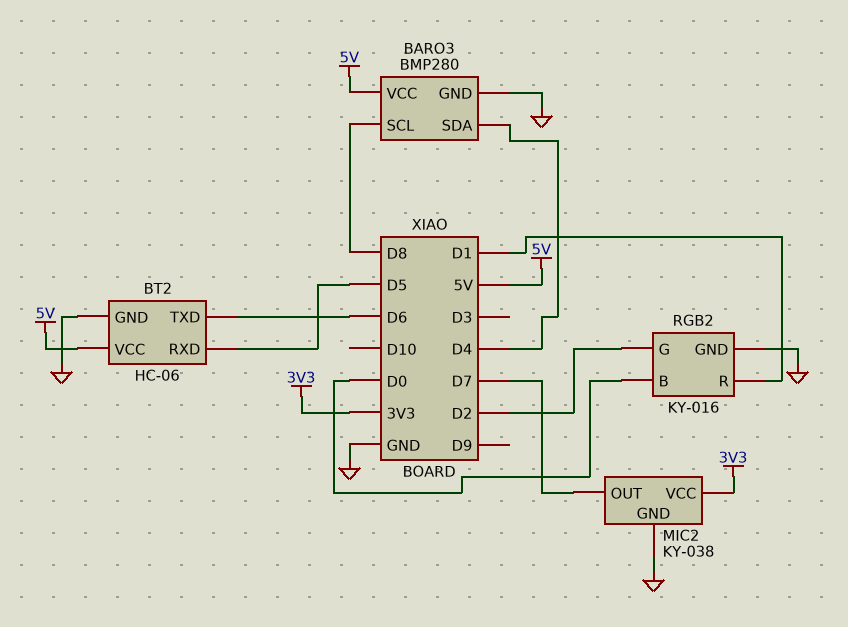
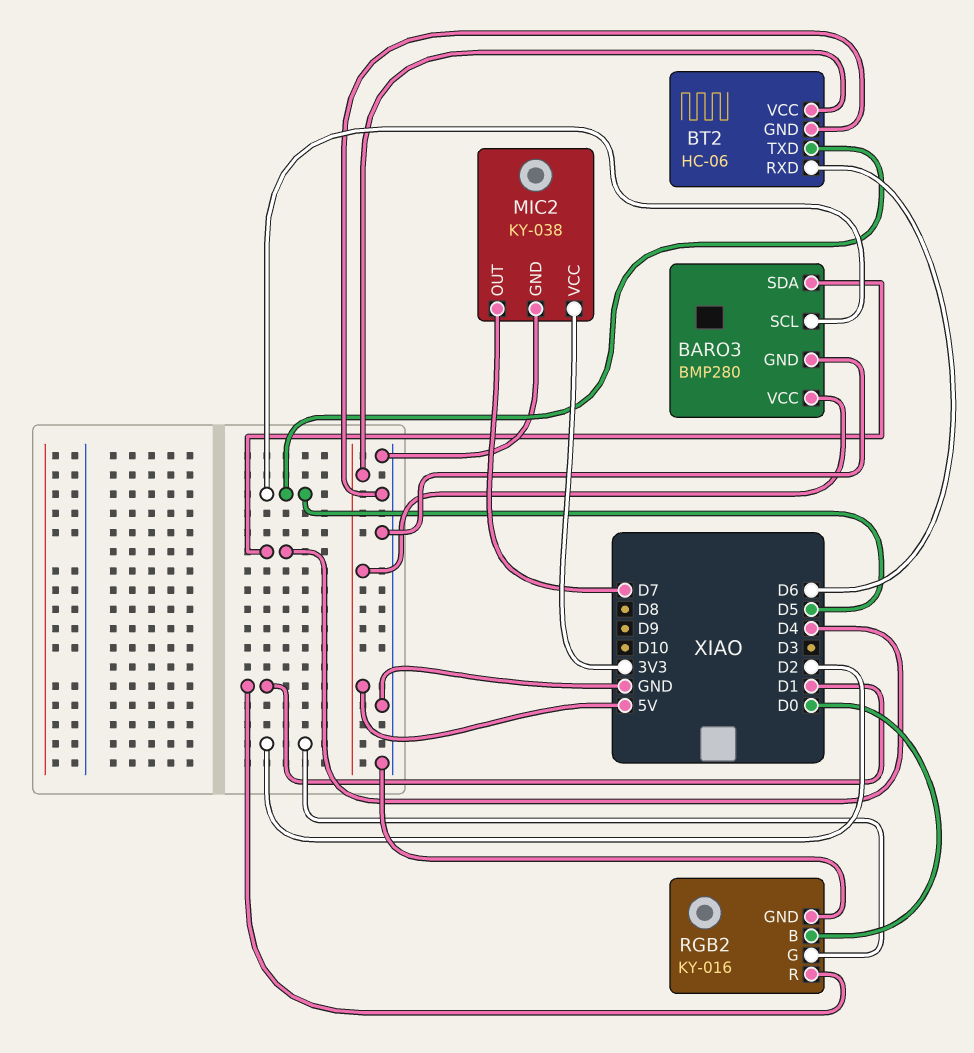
BARO3 pin SCL: D8 -> D5
BT2 pin RXD: D5 -> D6
BT2 pin TXD: D6 -> D5

